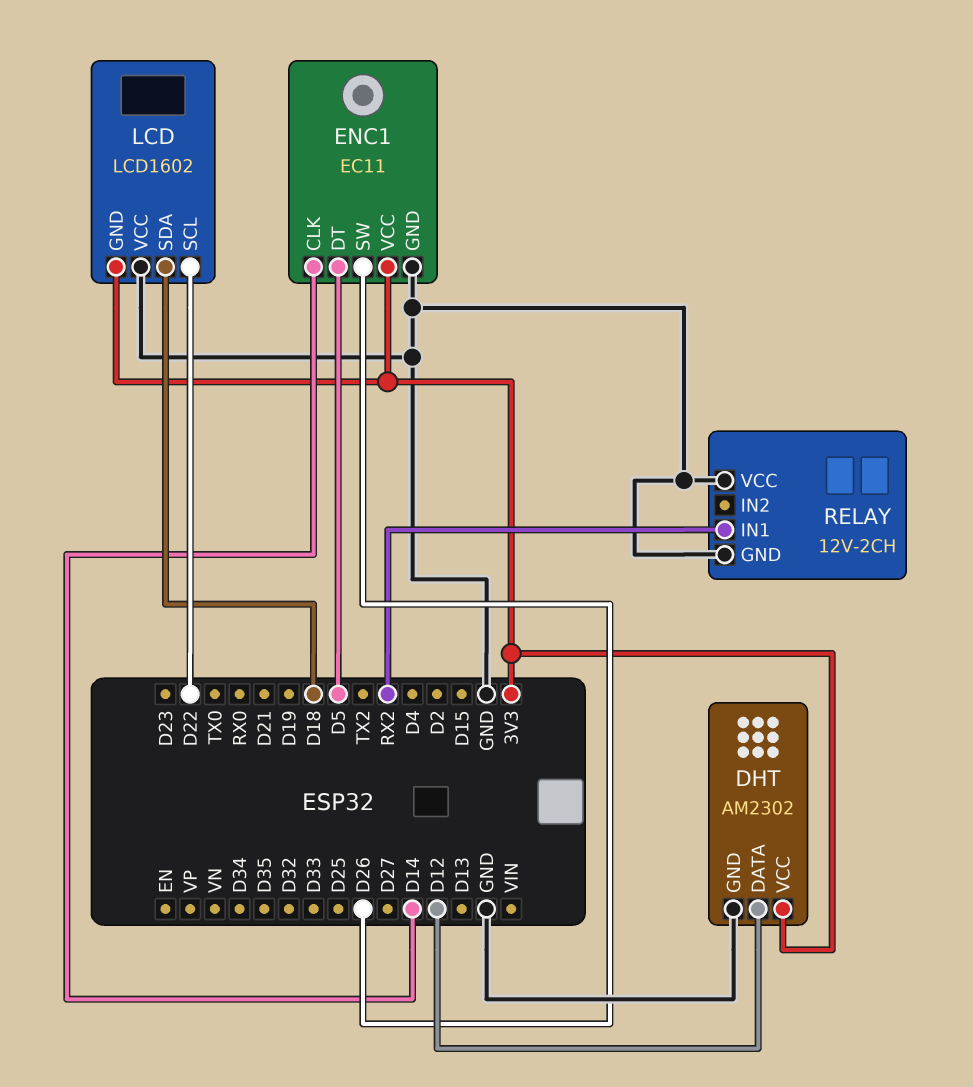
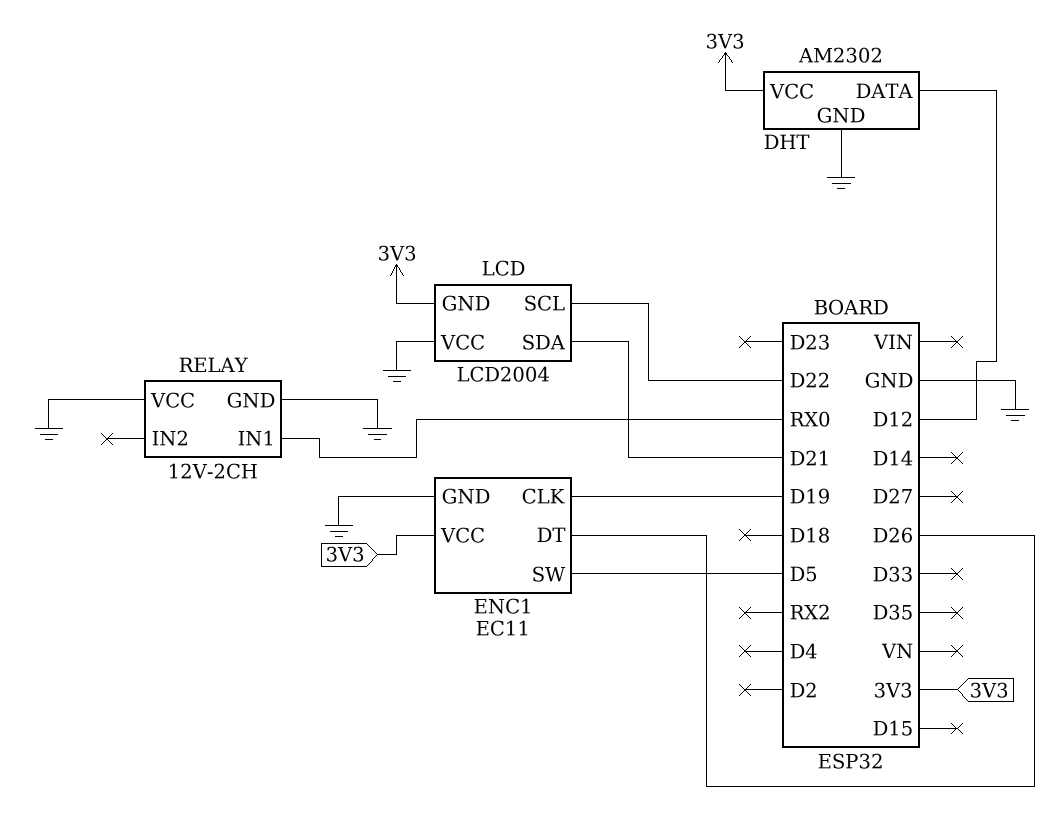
ENC1 pin CLK: D14 -> D19
ENC1 pin DT: D5 -> D26
ENC1 pin SW: D26 -> D5
LCD: LCD1602 -> LCD2004
LCD pin SDA: D18 -> D21
RELAY pin IN1: RX2 -> RX0

